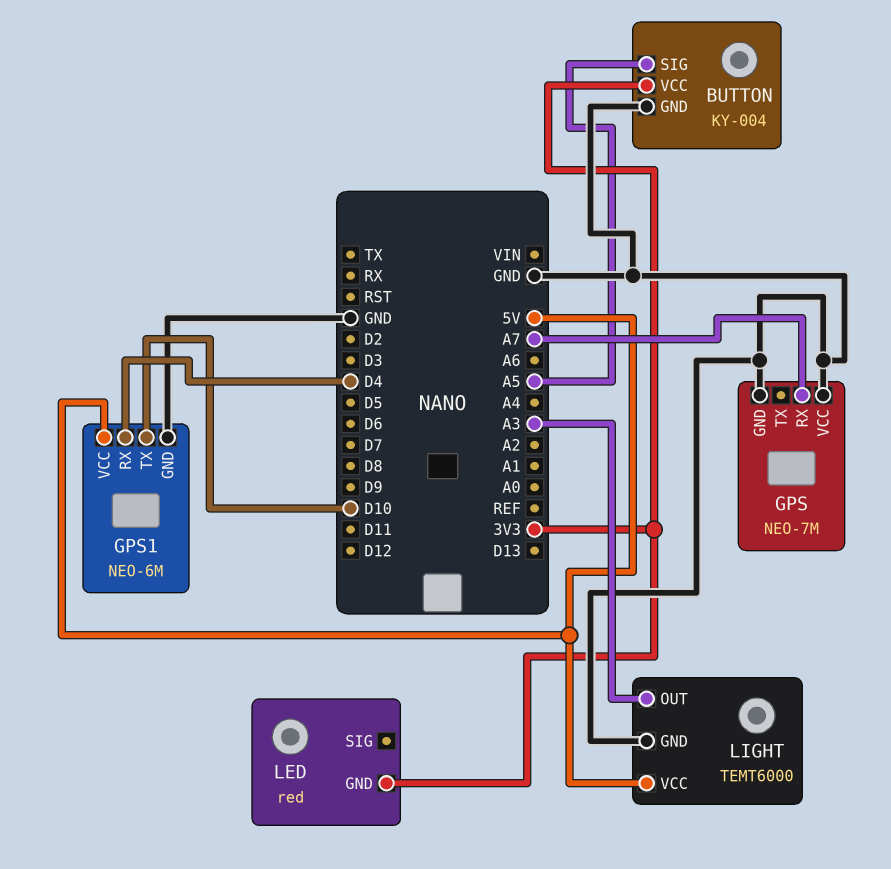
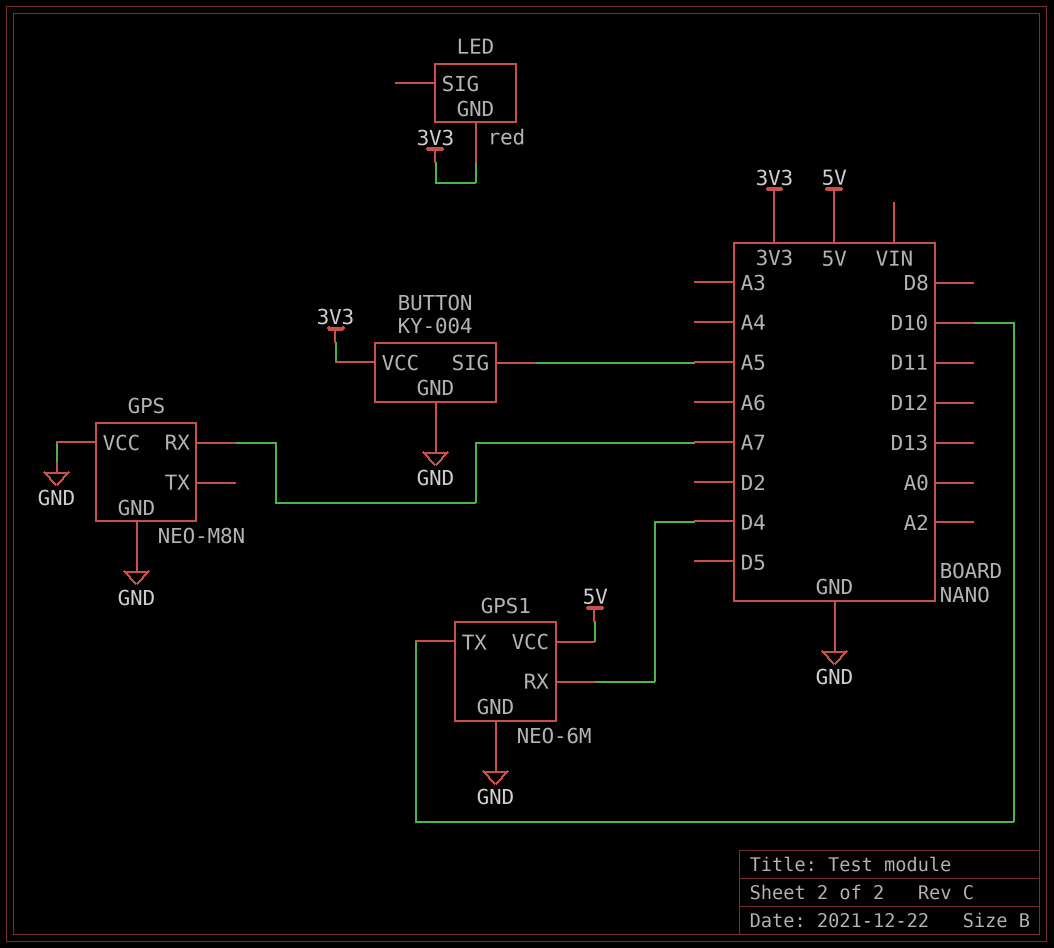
GPS: NEO-7M -> NEO-M8N
LIGHT: TEMT6000 -> none
LIGHT pin GND: GND -> none
LIGHT pin OUT: A3 -> none
LIGHT pin VCC: 5V -> none

